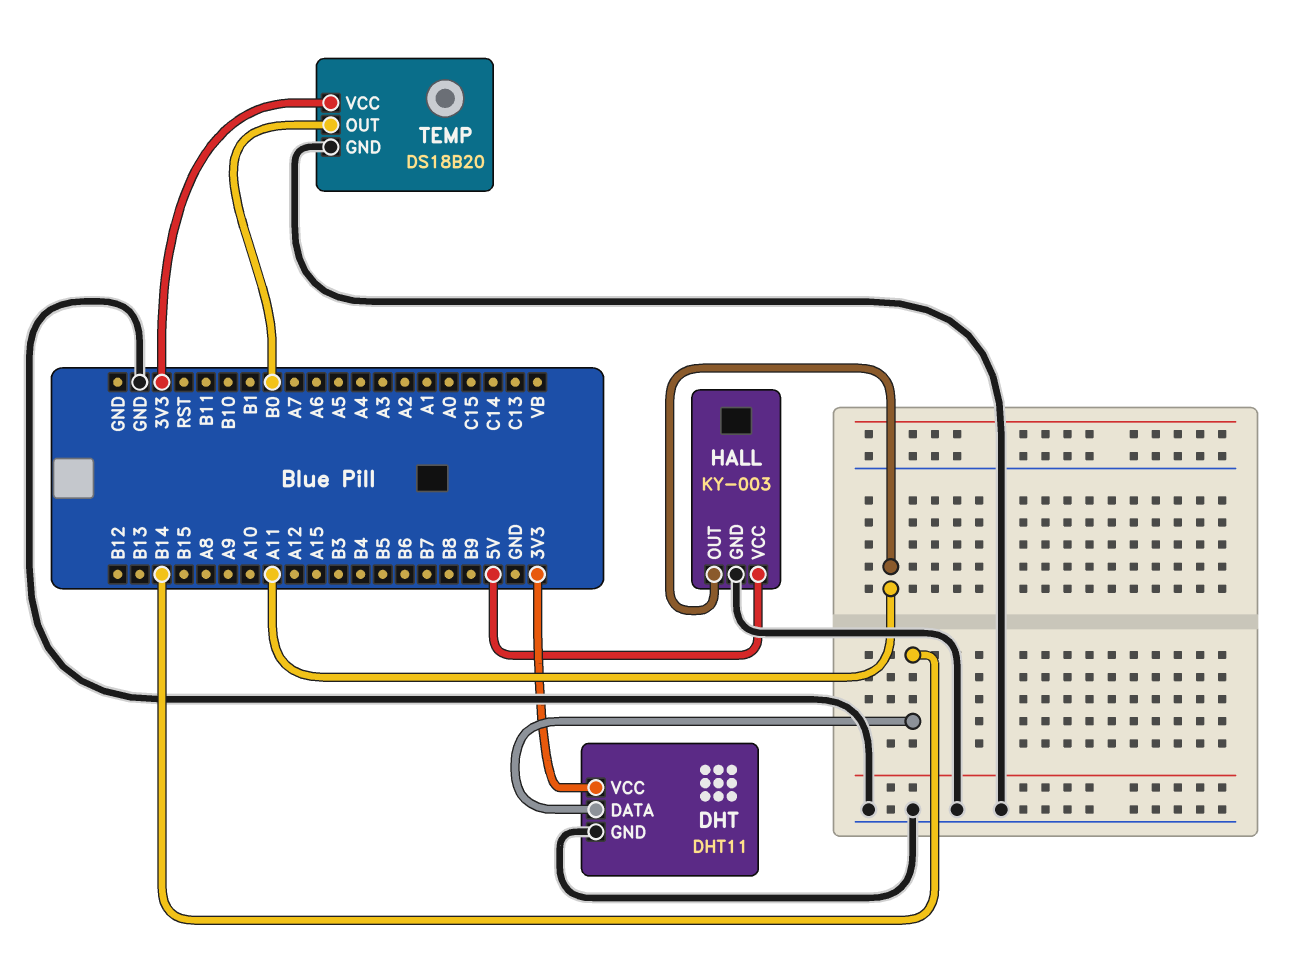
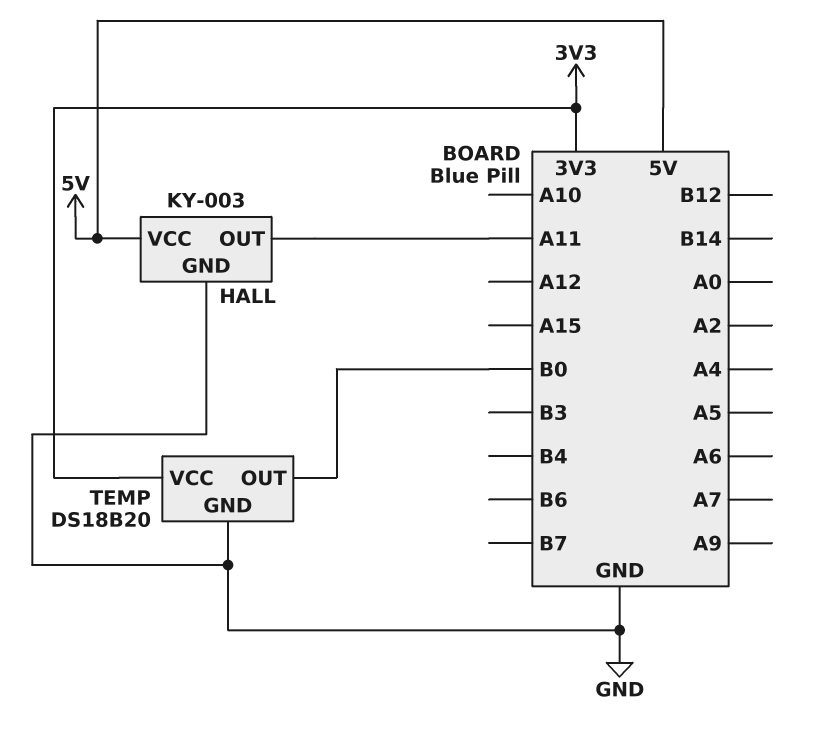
DHT: DHT11 -> none
DHT pin DATA: B14 -> none
DHT pin GND: GND -> none
DHT pin VCC: 3V3 -> none

